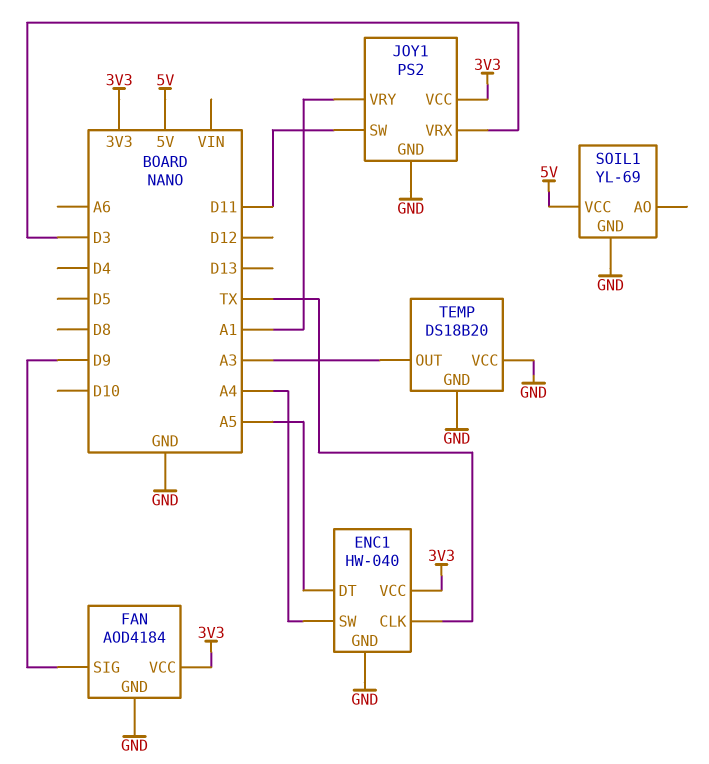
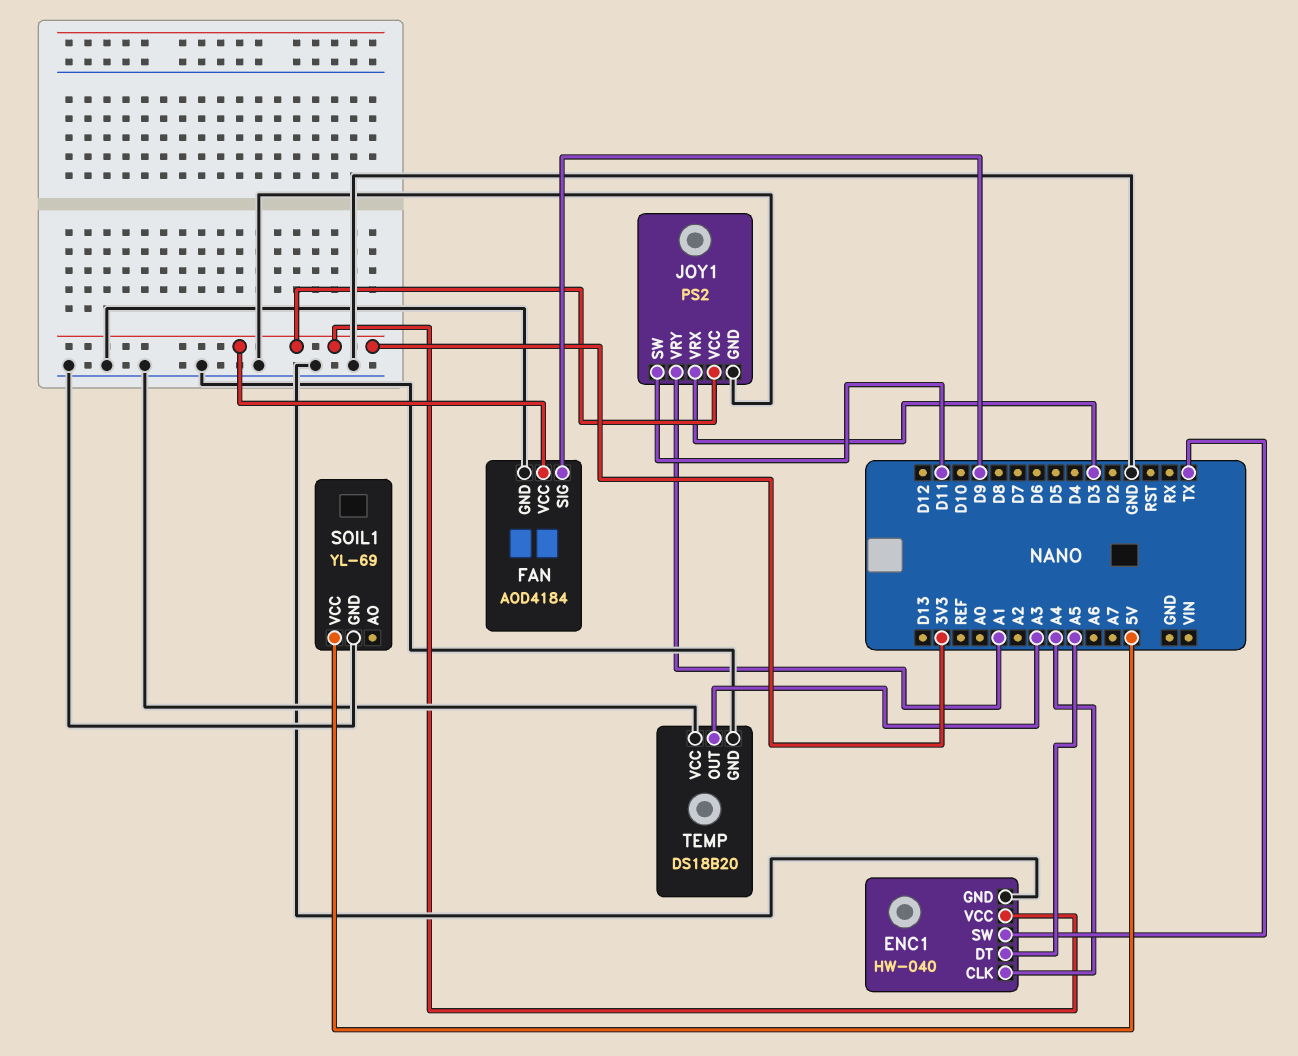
ENC1 pin CLK: TX -> A4
ENC1 pin SW: A4 -> TX

